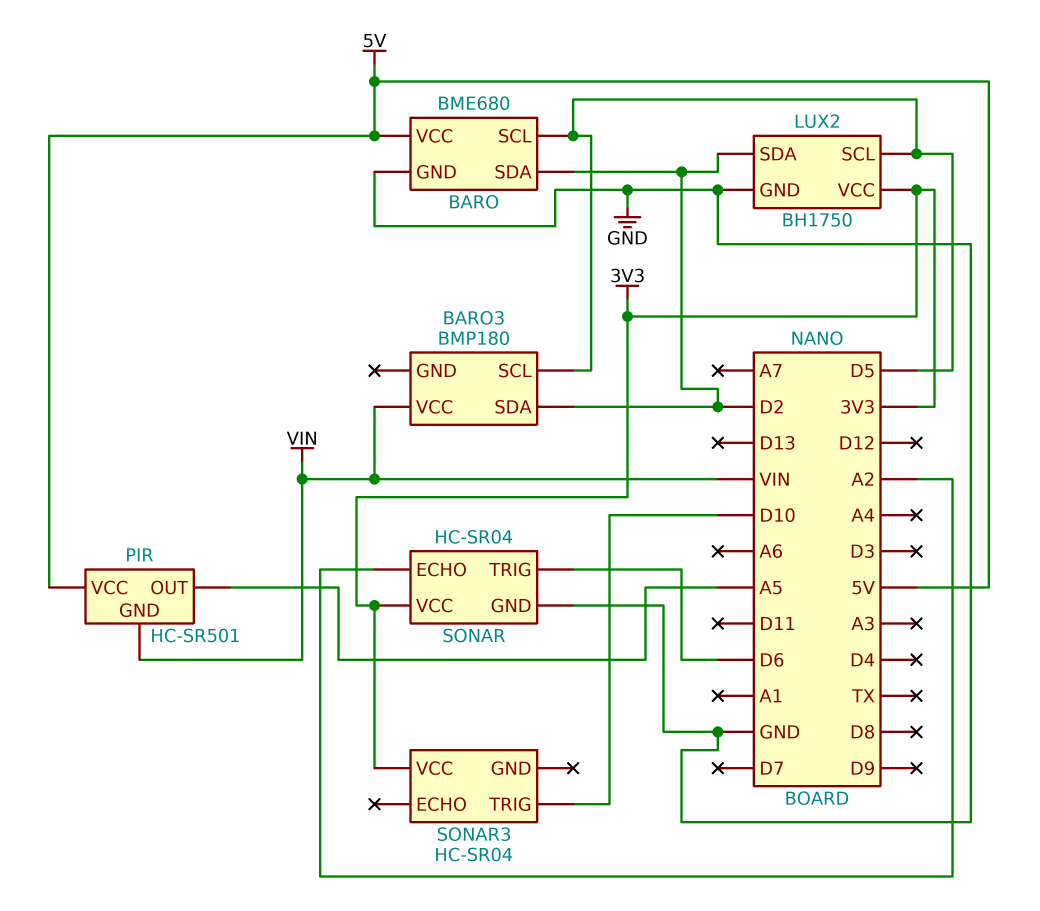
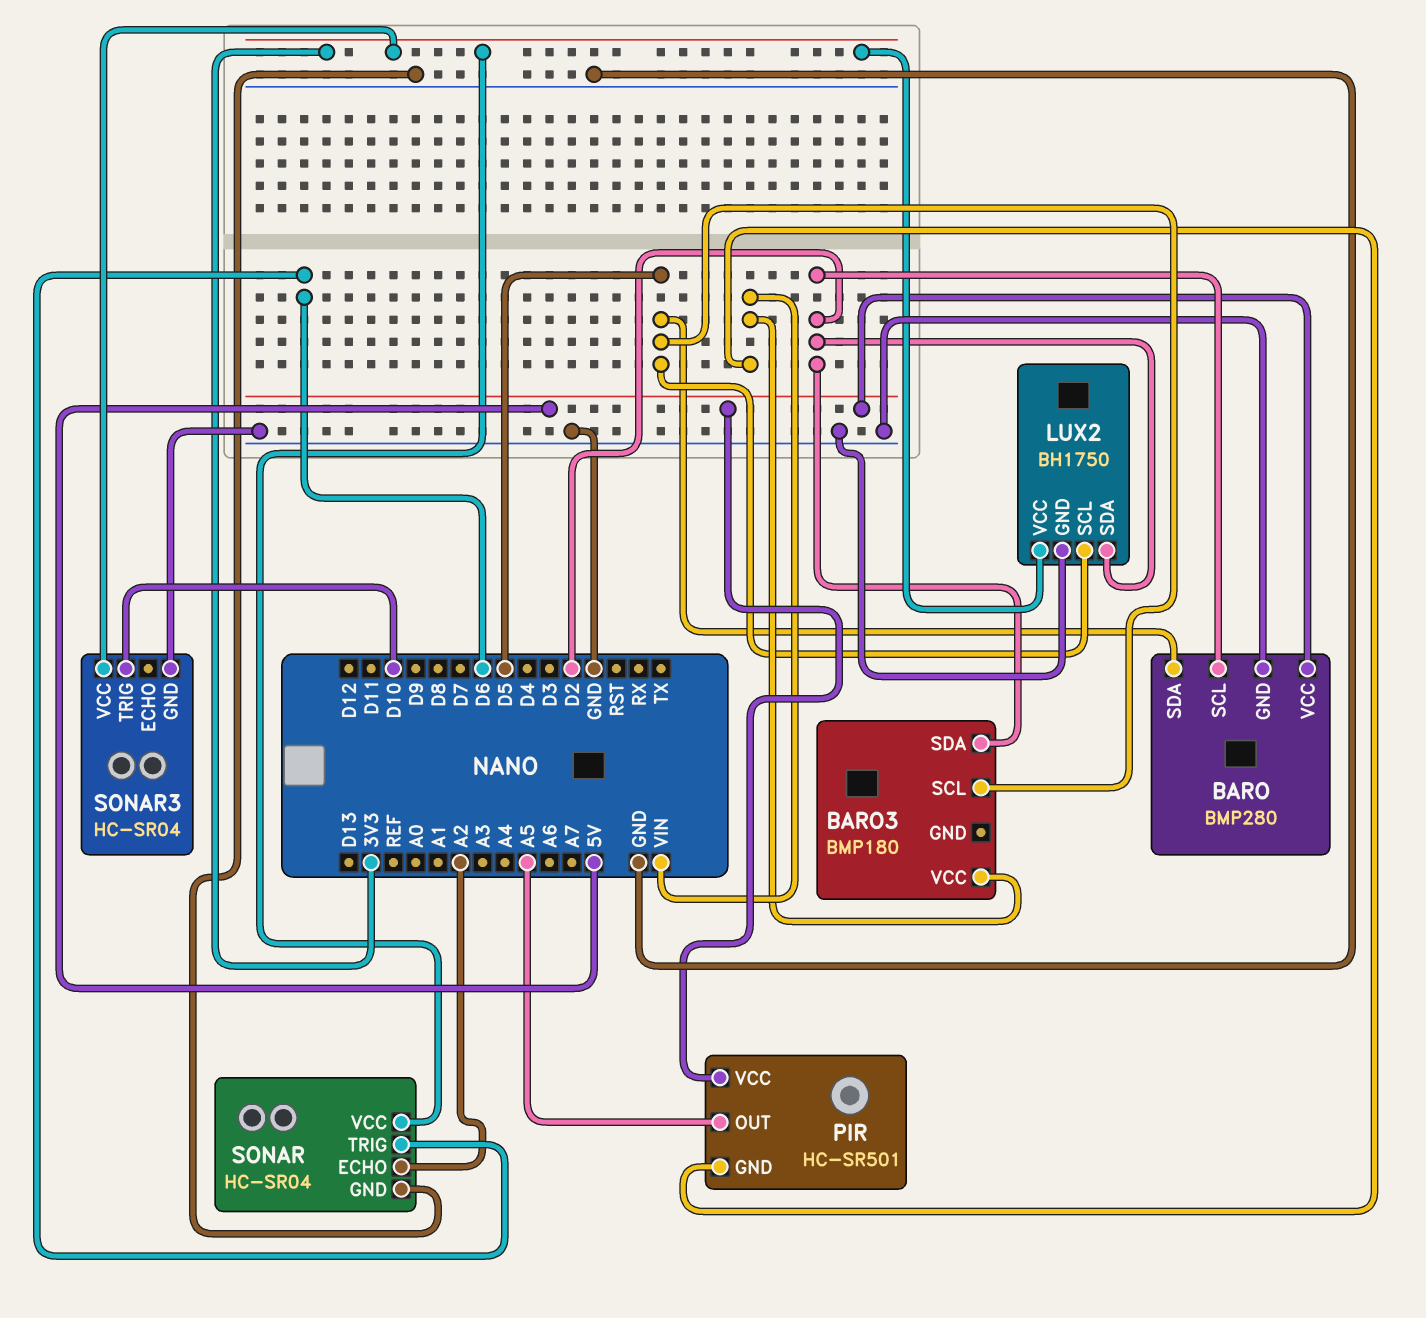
BARO: BME680 -> BMP280
BARO pin SCL: D5 -> D2
BARO pin SDA: D2 -> D5
SONAR3 pin GND: none -> GND

